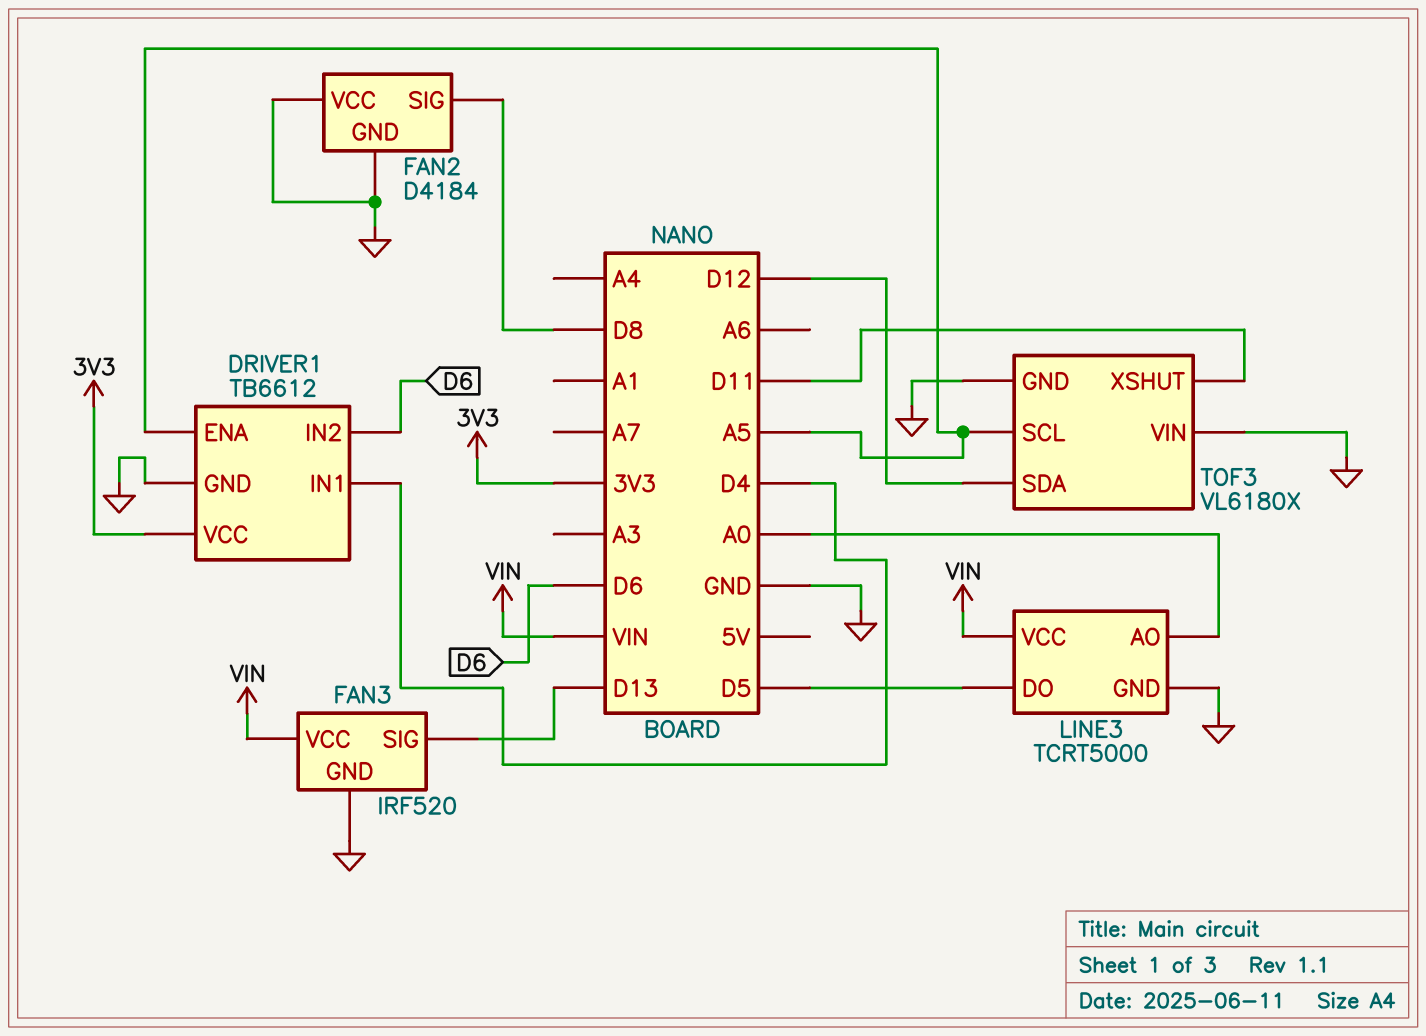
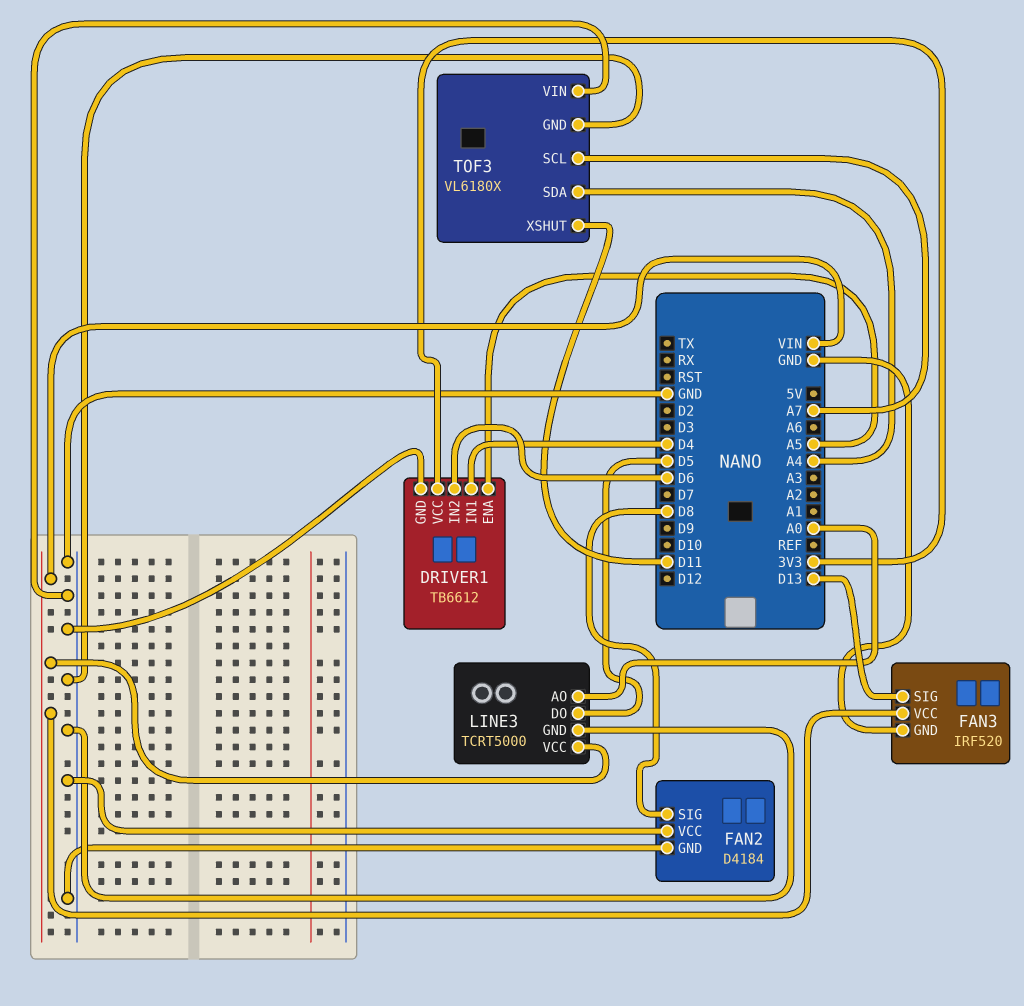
TOF3 pin SCL: A5 -> A7
TOF3 pin SDA: D12 -> A4

